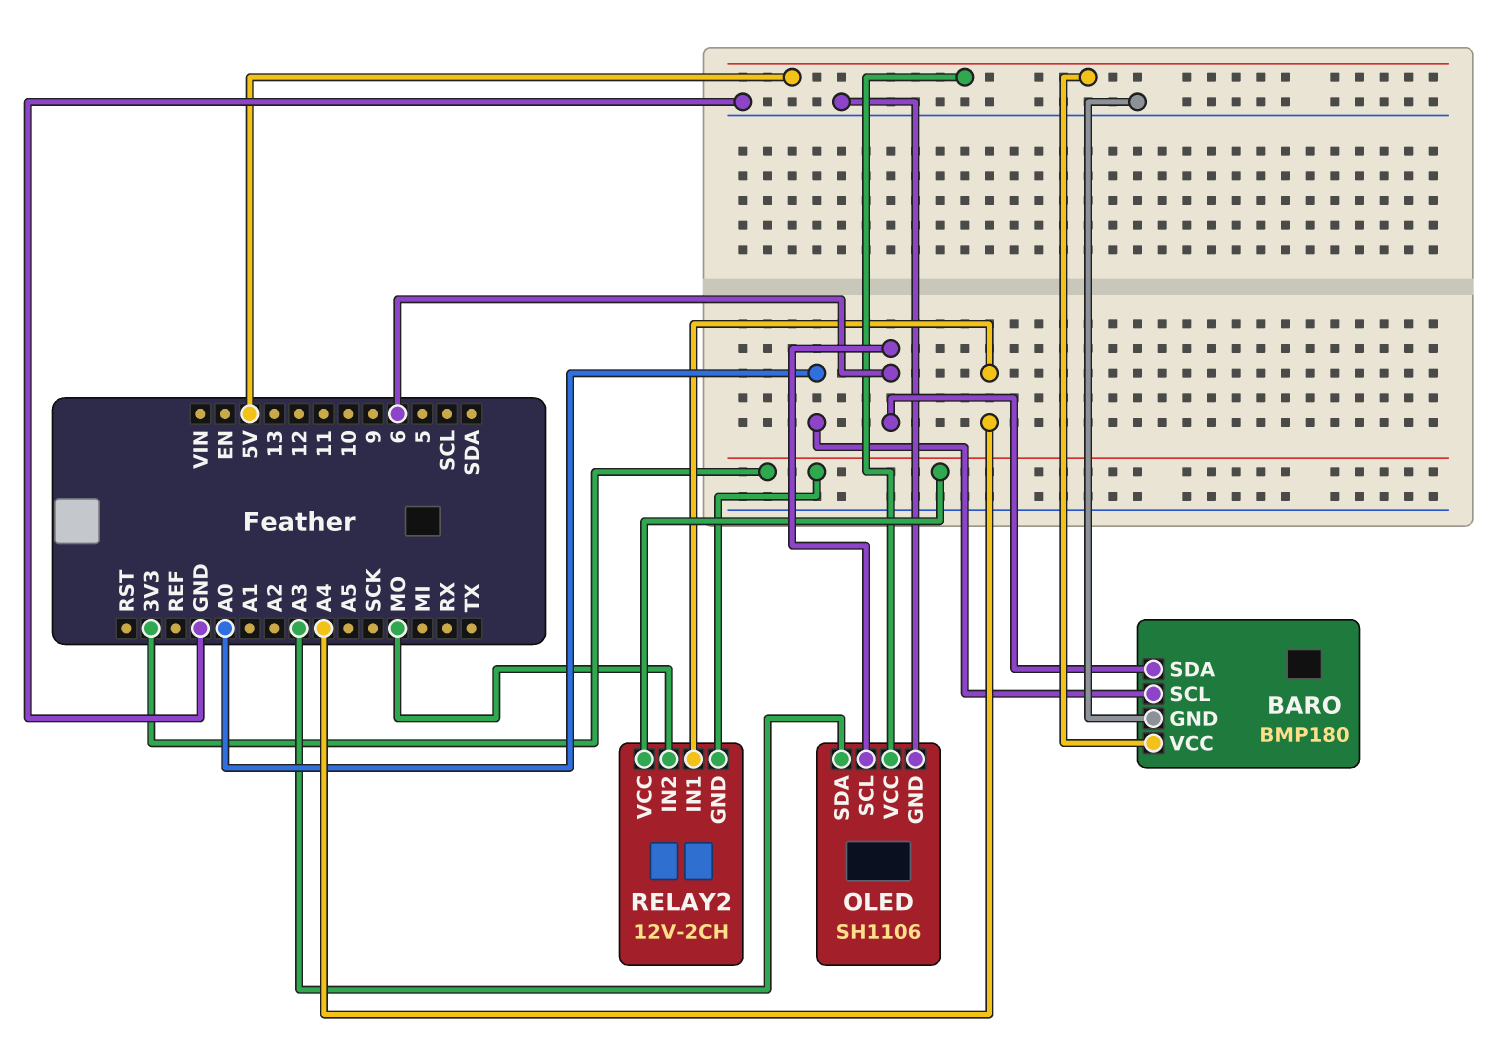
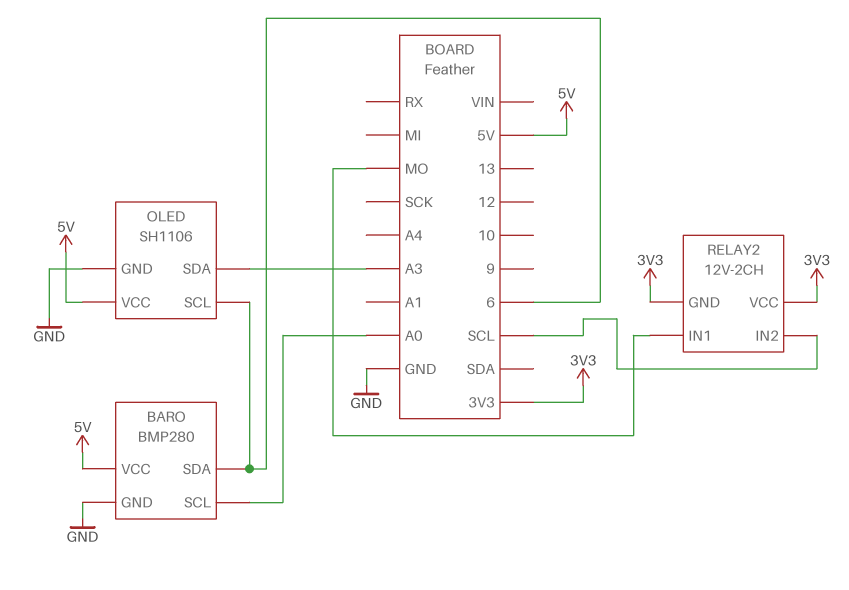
BARO: BMP180 -> BMP280
RELAY2 pin IN1: A4 -> MO
RELAY2 pin IN2: MO -> SCL

